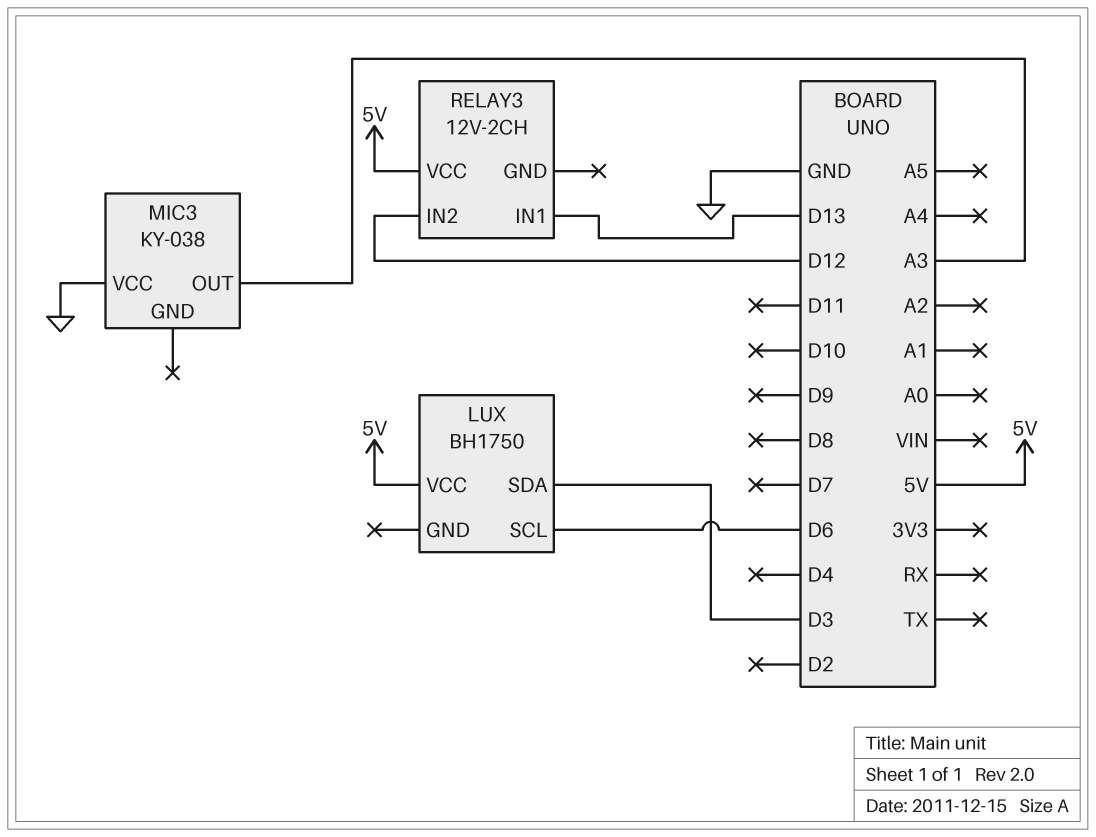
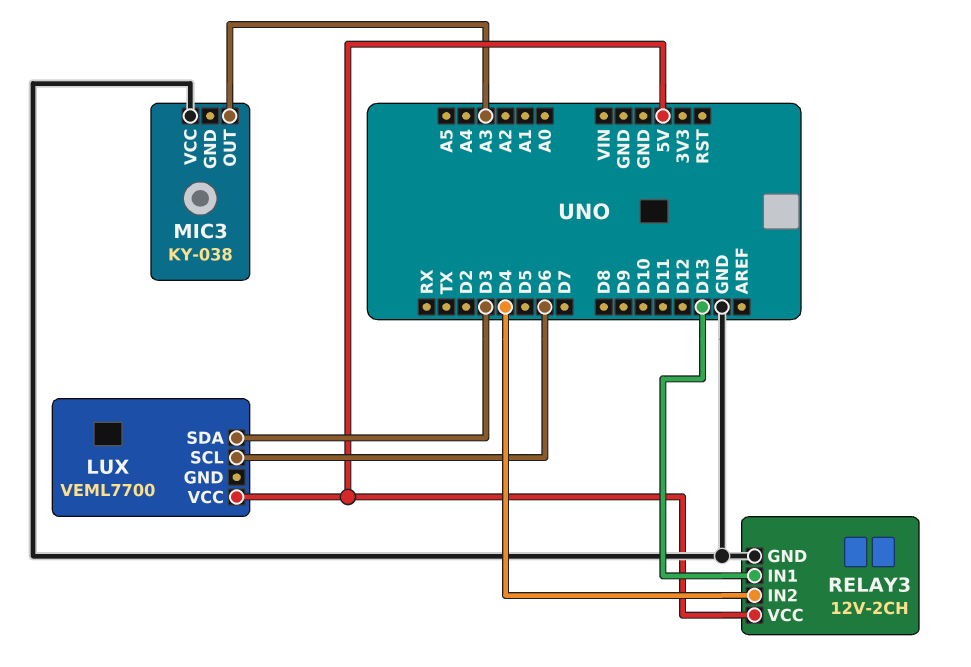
LUX: BH1750 -> VEML7700
RELAY3 pin GND: none -> GND
RELAY3 pin IN2: D12 -> D4

